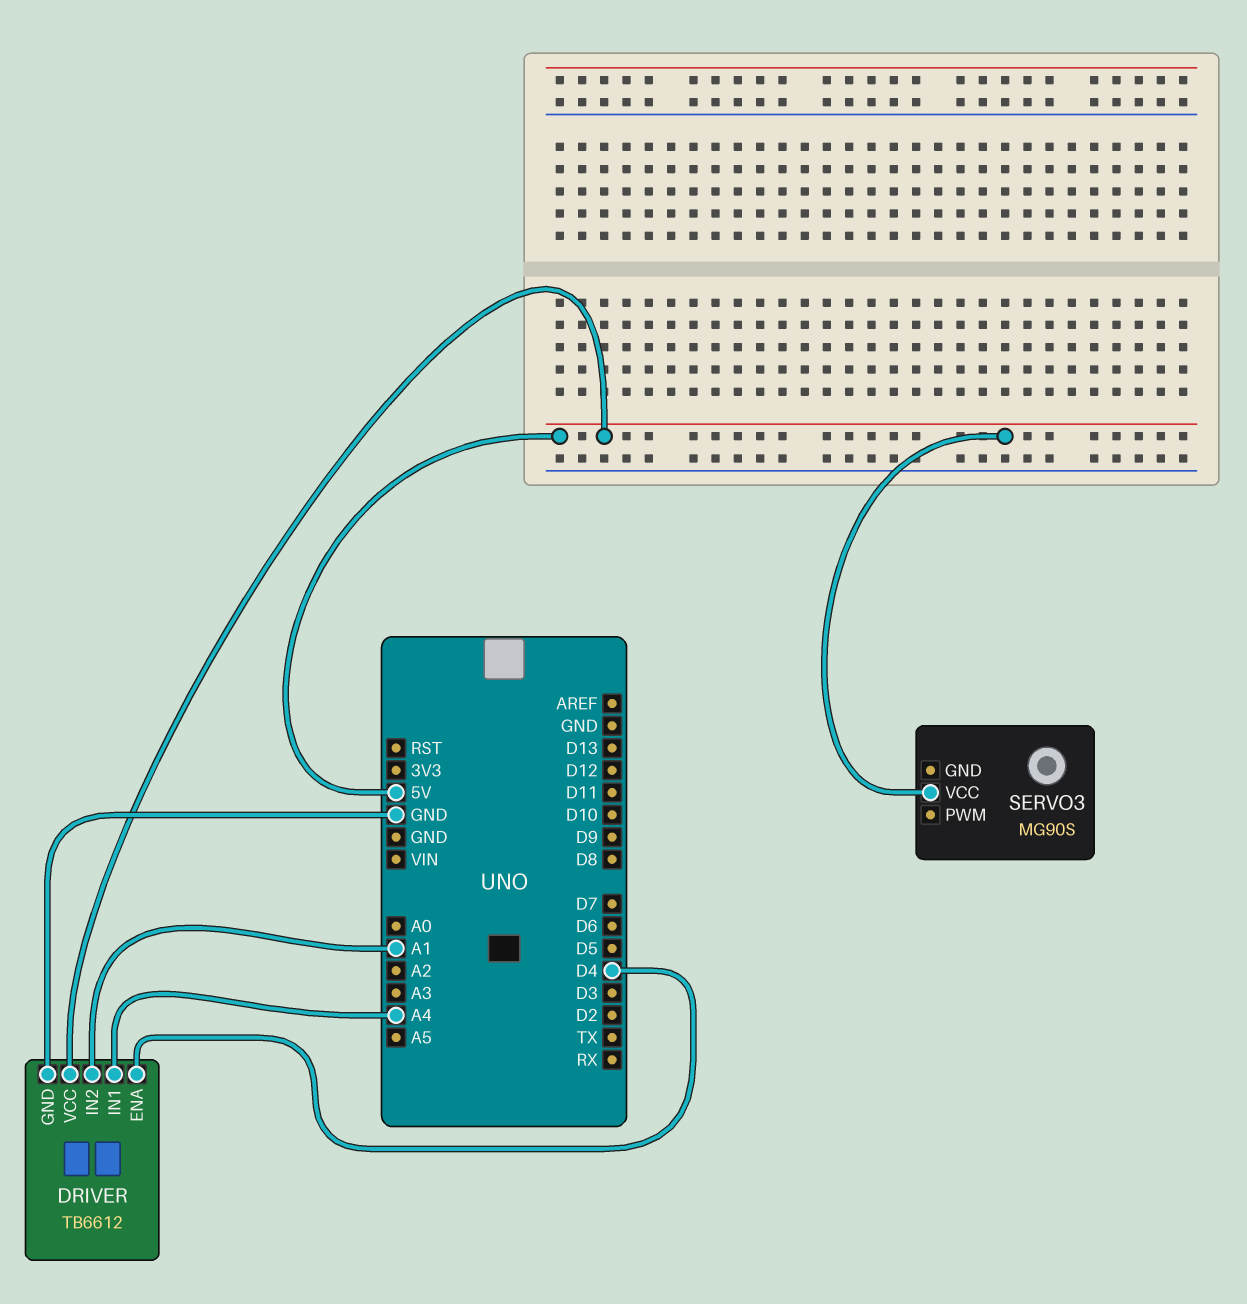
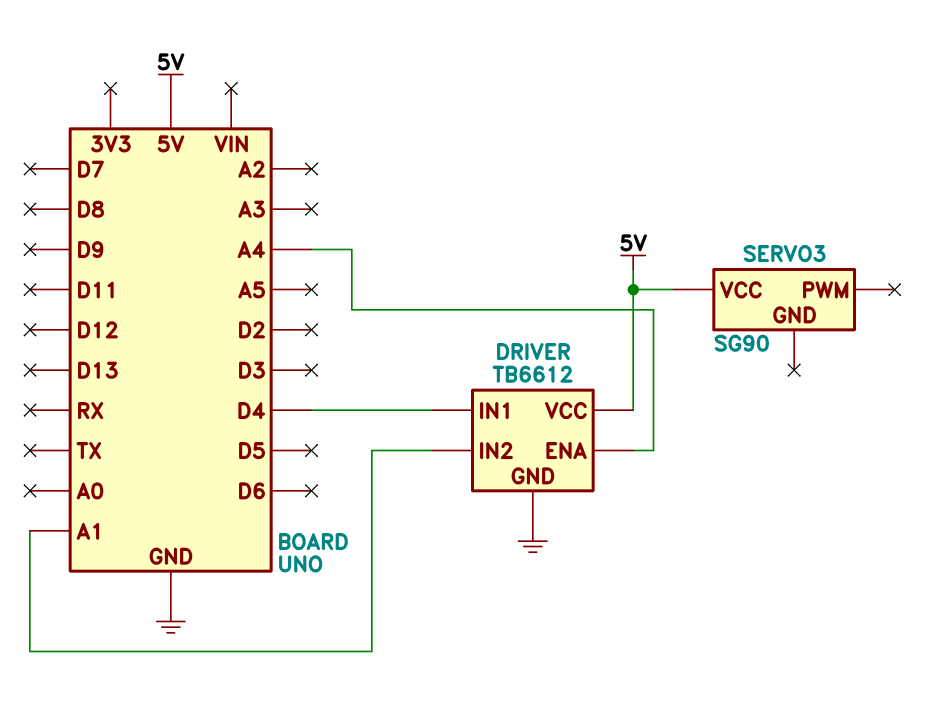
DRIVER pin ENA: D4 -> A4
DRIVER pin IN1: A4 -> D4
SERVO3: MG90S -> SG90

